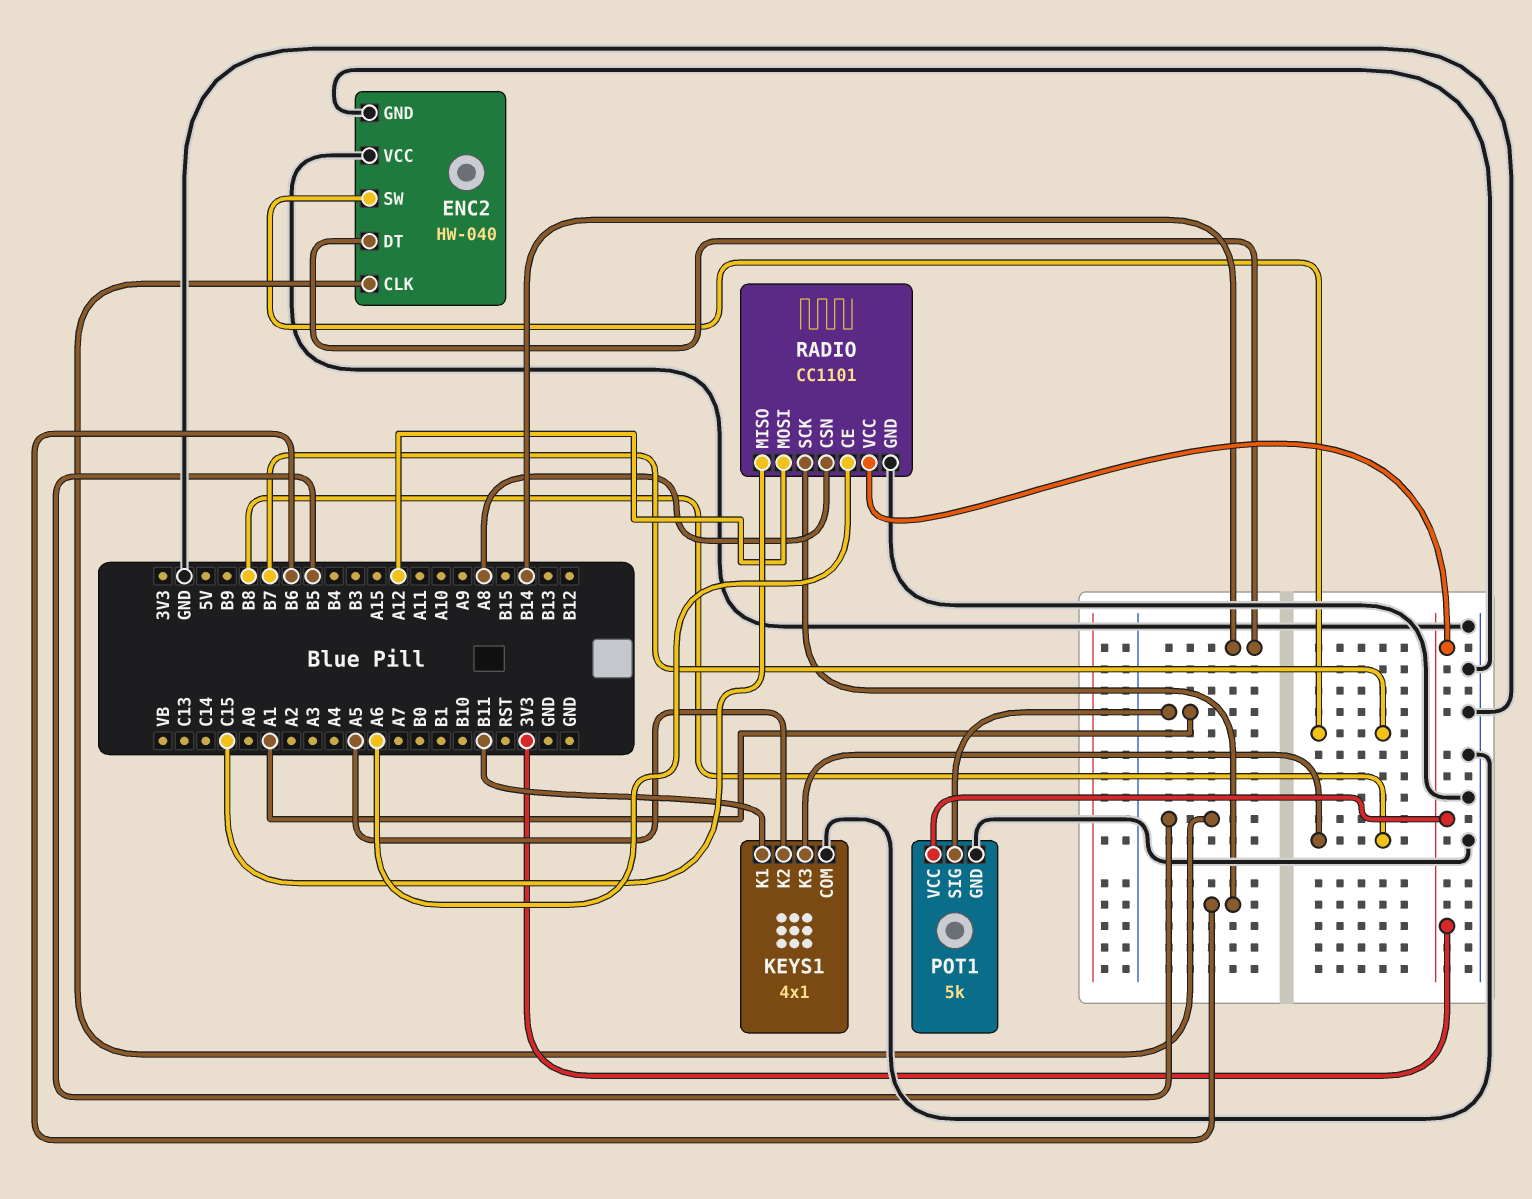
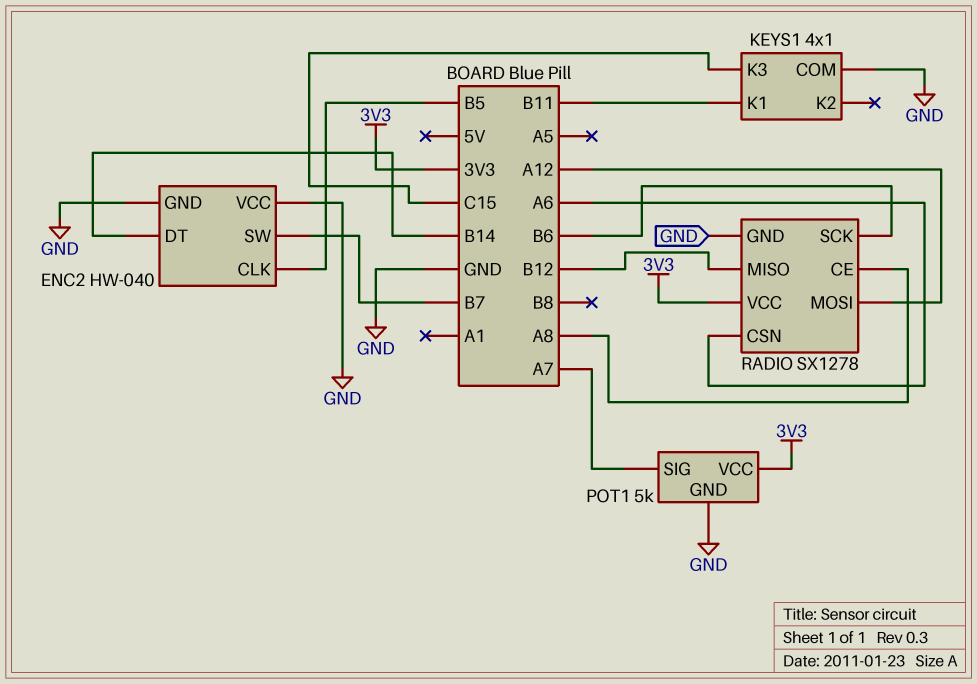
KEYS1 pin K2: A5 -> none
KEYS1 pin K3: B8 -> C15
POT1 pin SIG: A1 -> A7
RADIO: CC1101 -> SX1278
RADIO pin CE: A6 -> A8
RADIO pin CSN: A8 -> A6
RADIO pin MISO: C15 -> B12

